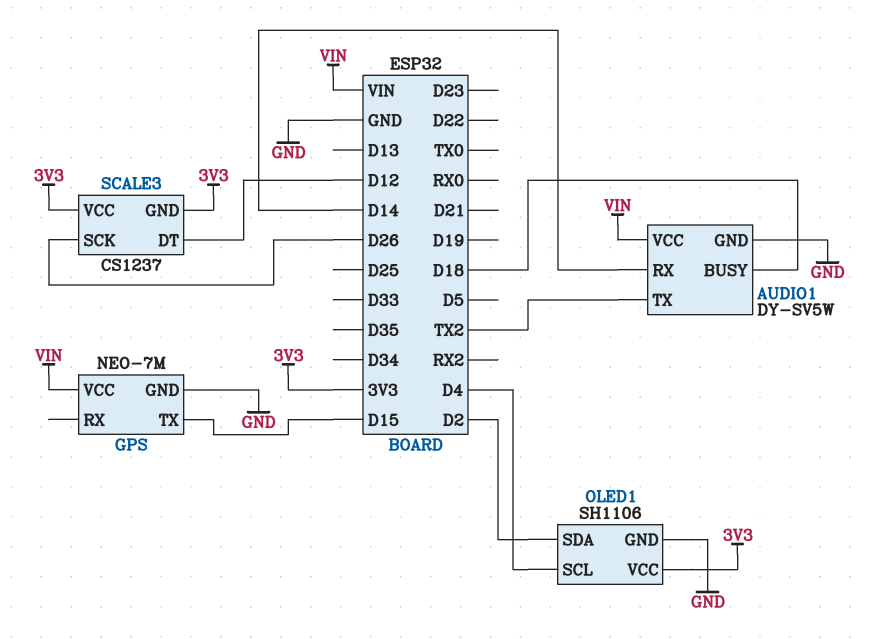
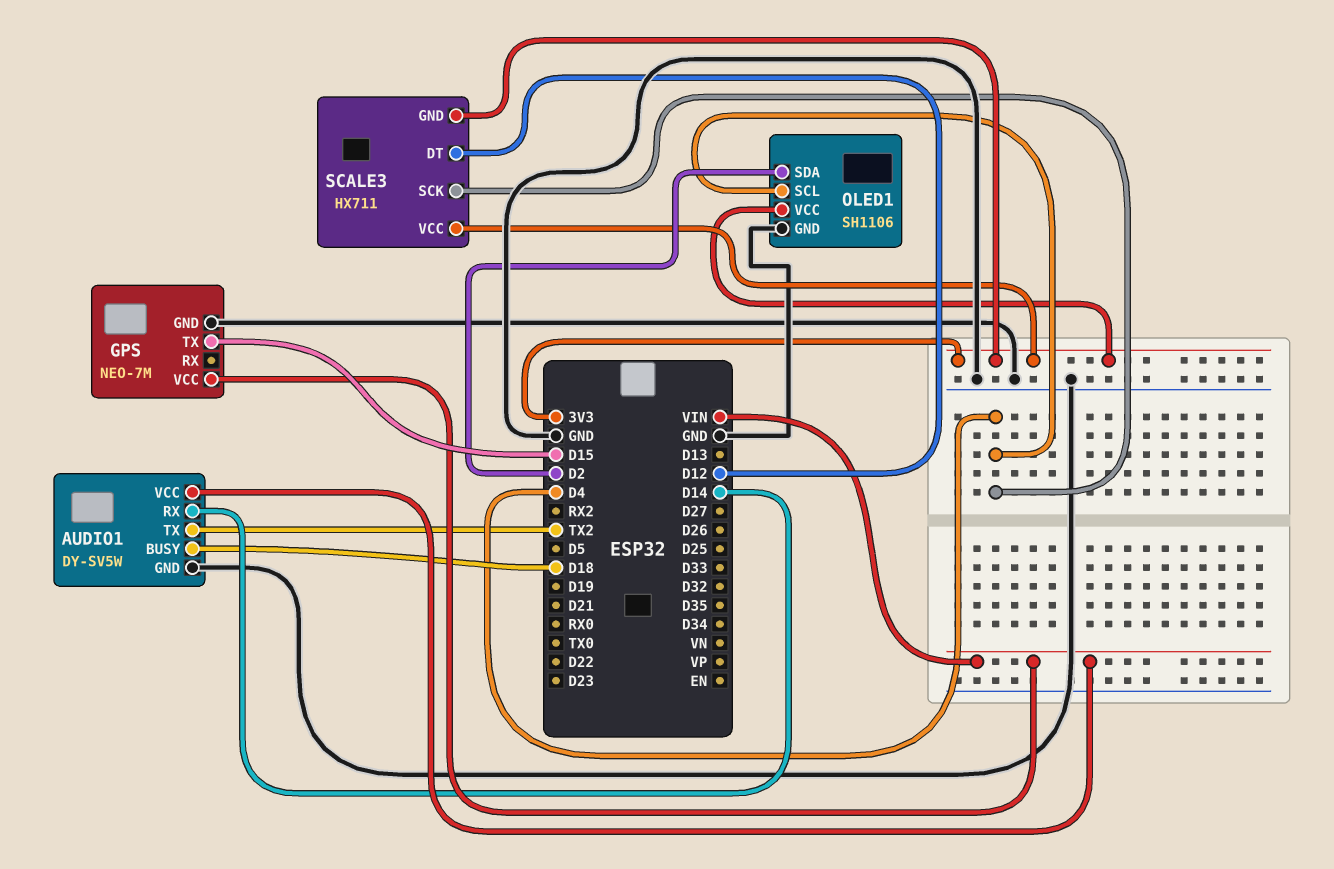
SCALE3: CS1237 -> HX711
SCALE3 pin SCK: D26 -> D4

